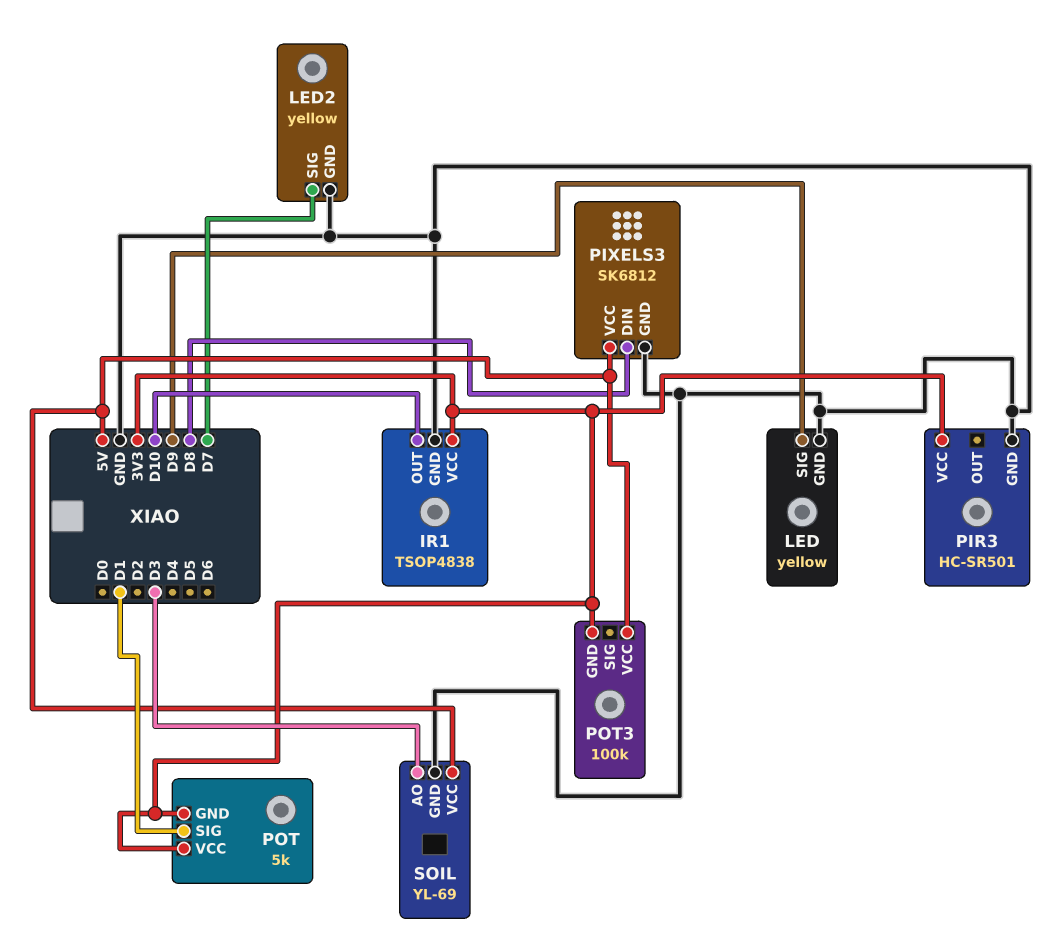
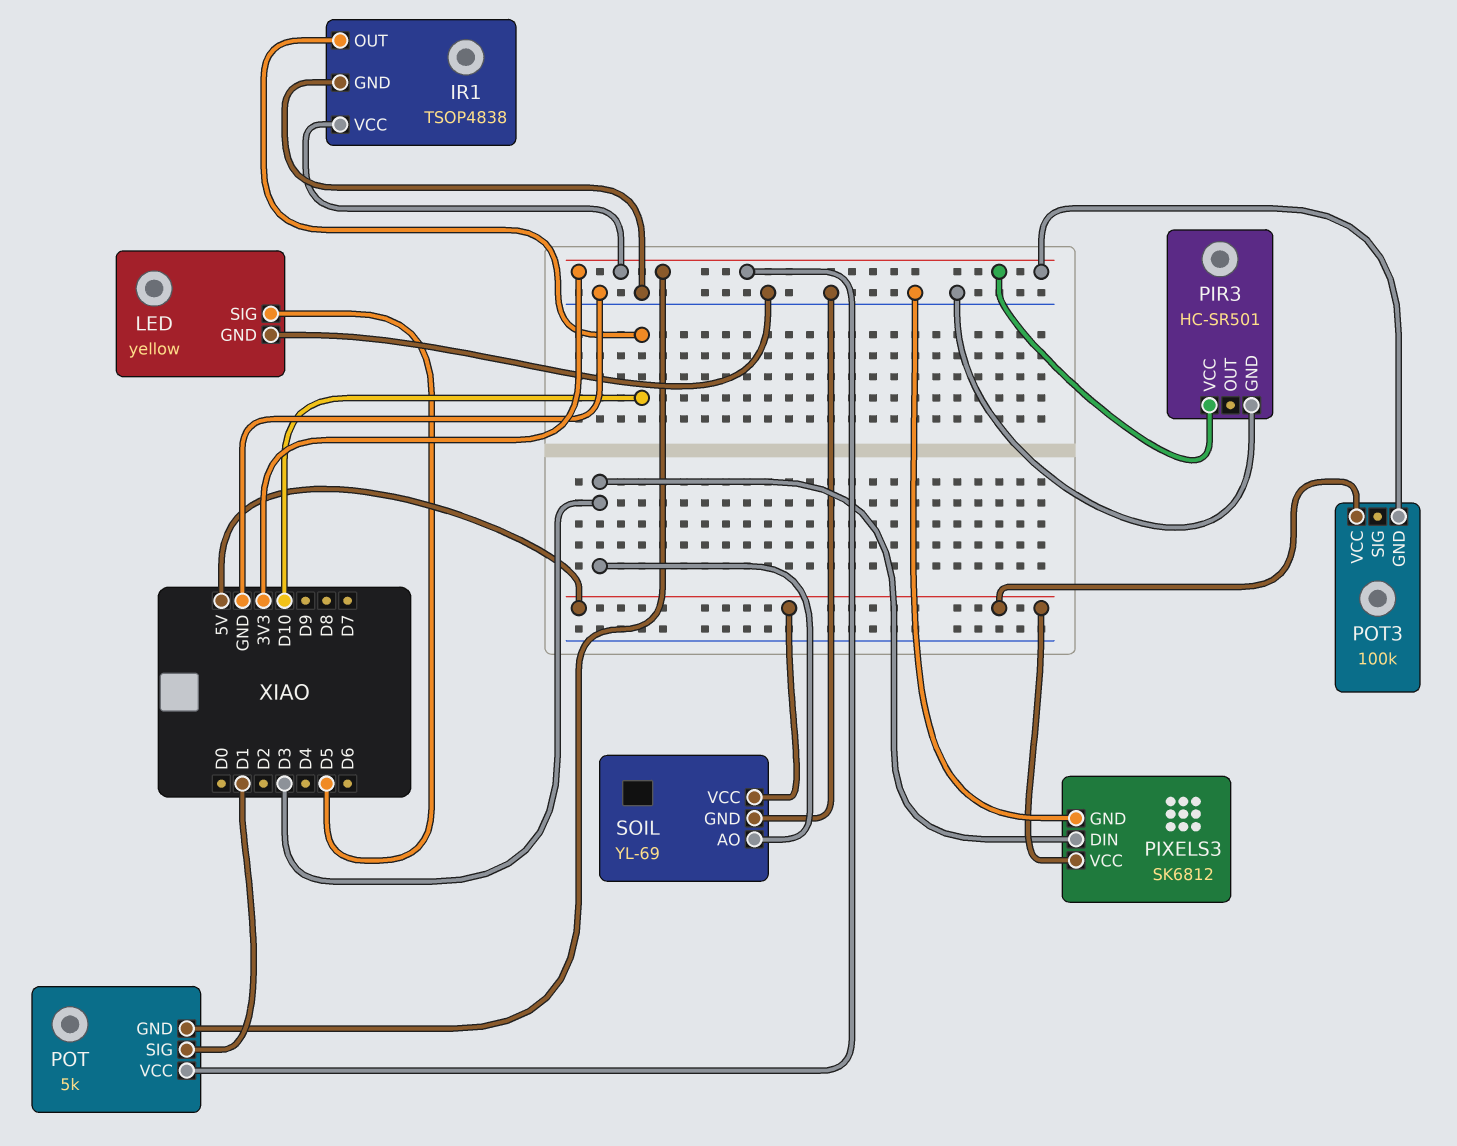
LED pin SIG: D9 -> D5
LED2: yellow -> none
LED2 pin GND: GND -> none
LED2 pin SIG: D7 -> none
PIXELS3 pin DIN: D8 -> D3

